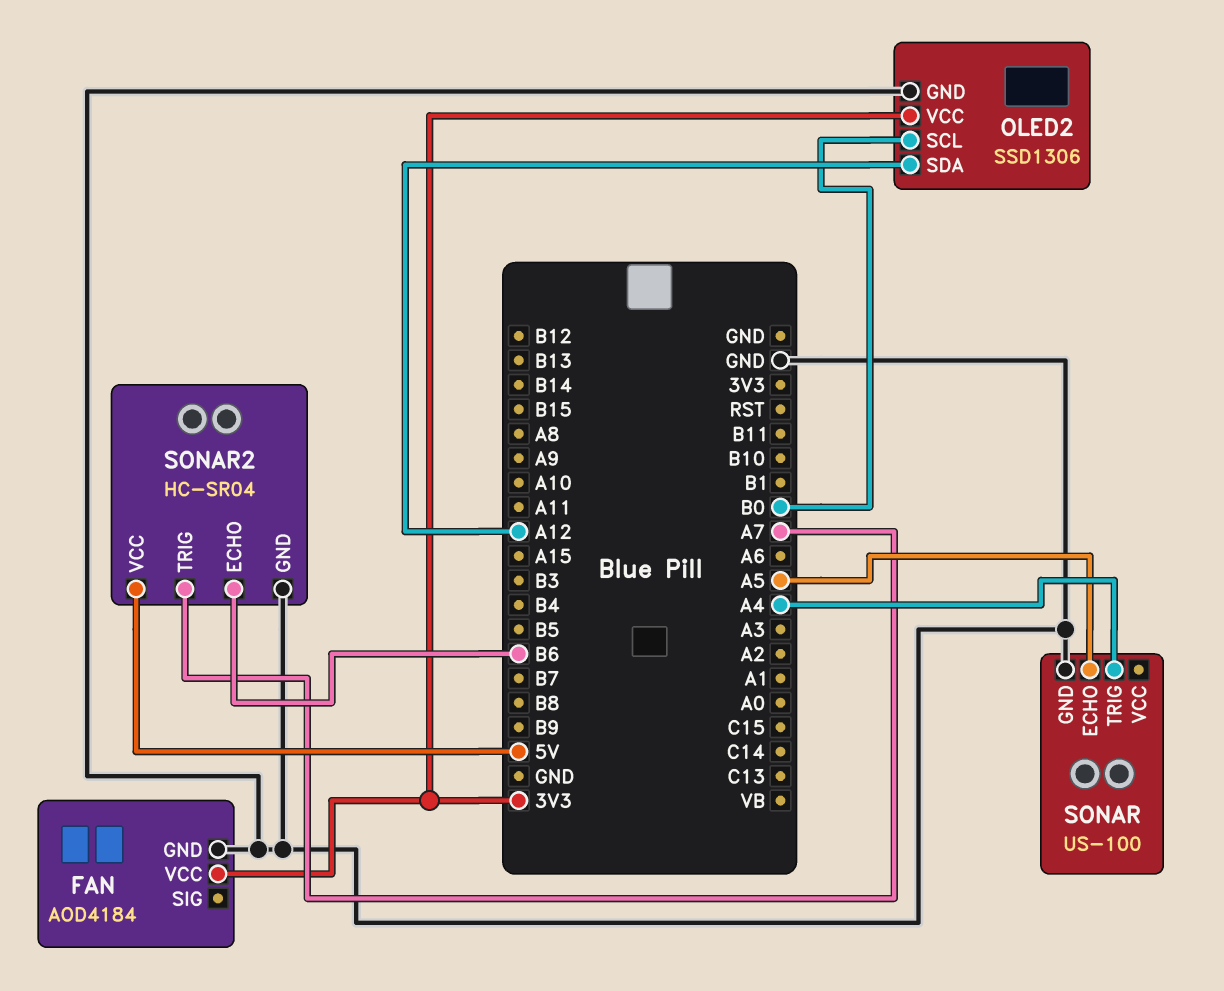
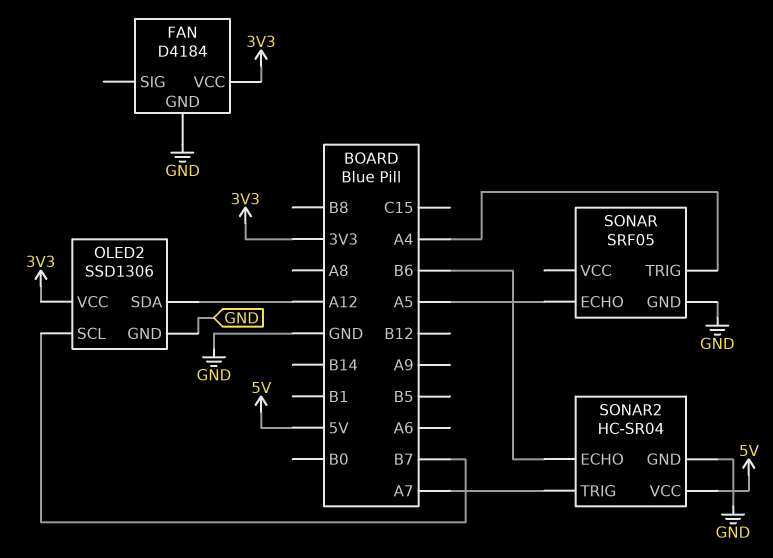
FAN: AOD4184 -> D4184
OLED2 pin SCL: B0 -> B7
SONAR: US-100 -> SRF05

